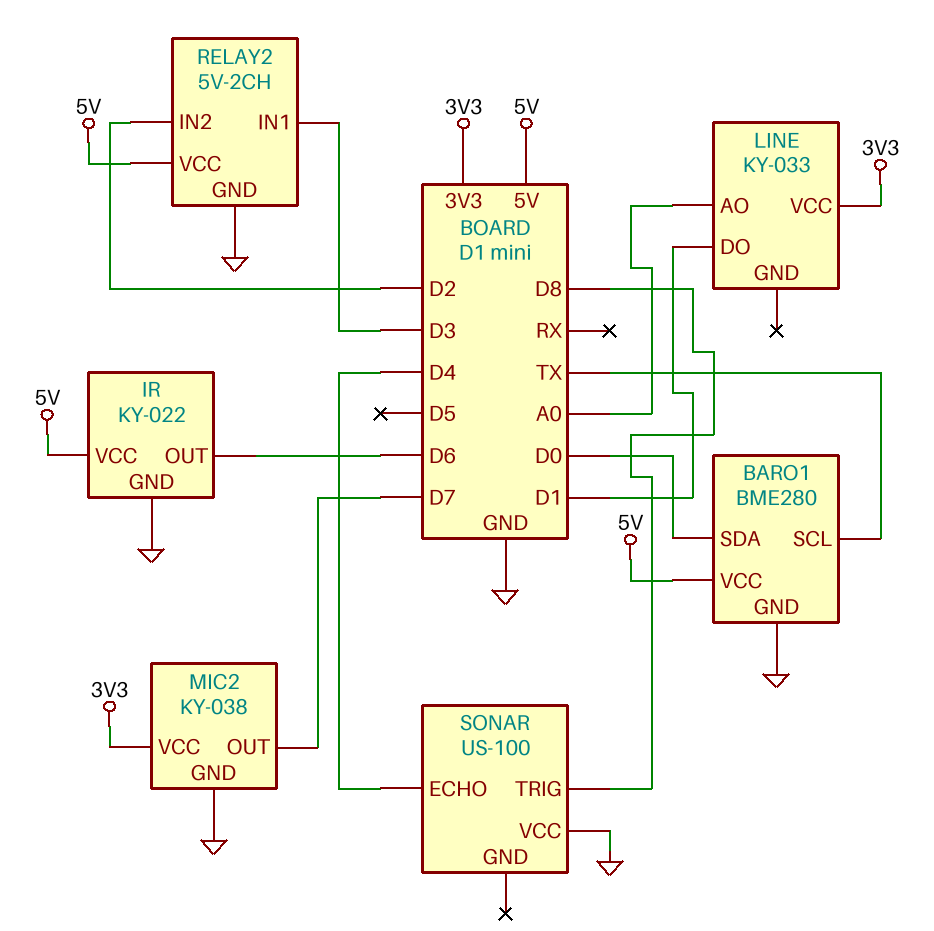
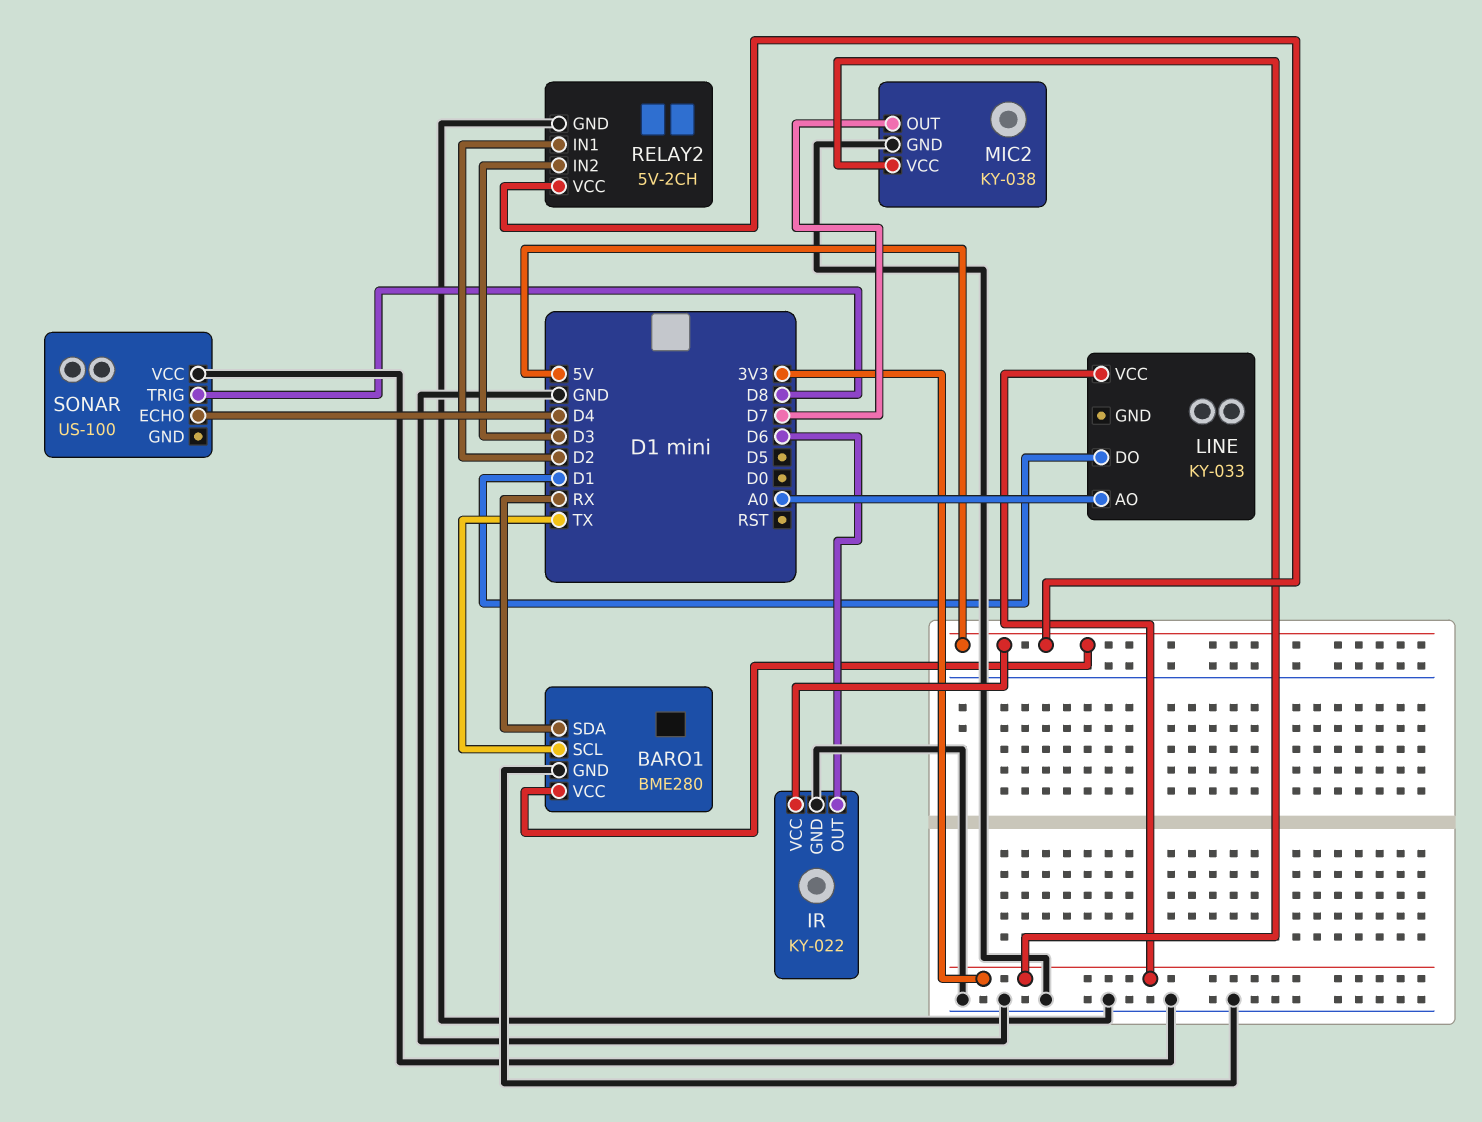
BARO1 pin SDA: D0 -> RX
RELAY2 pin IN1: D3 -> D2
RELAY2 pin IN2: D2 -> D3

